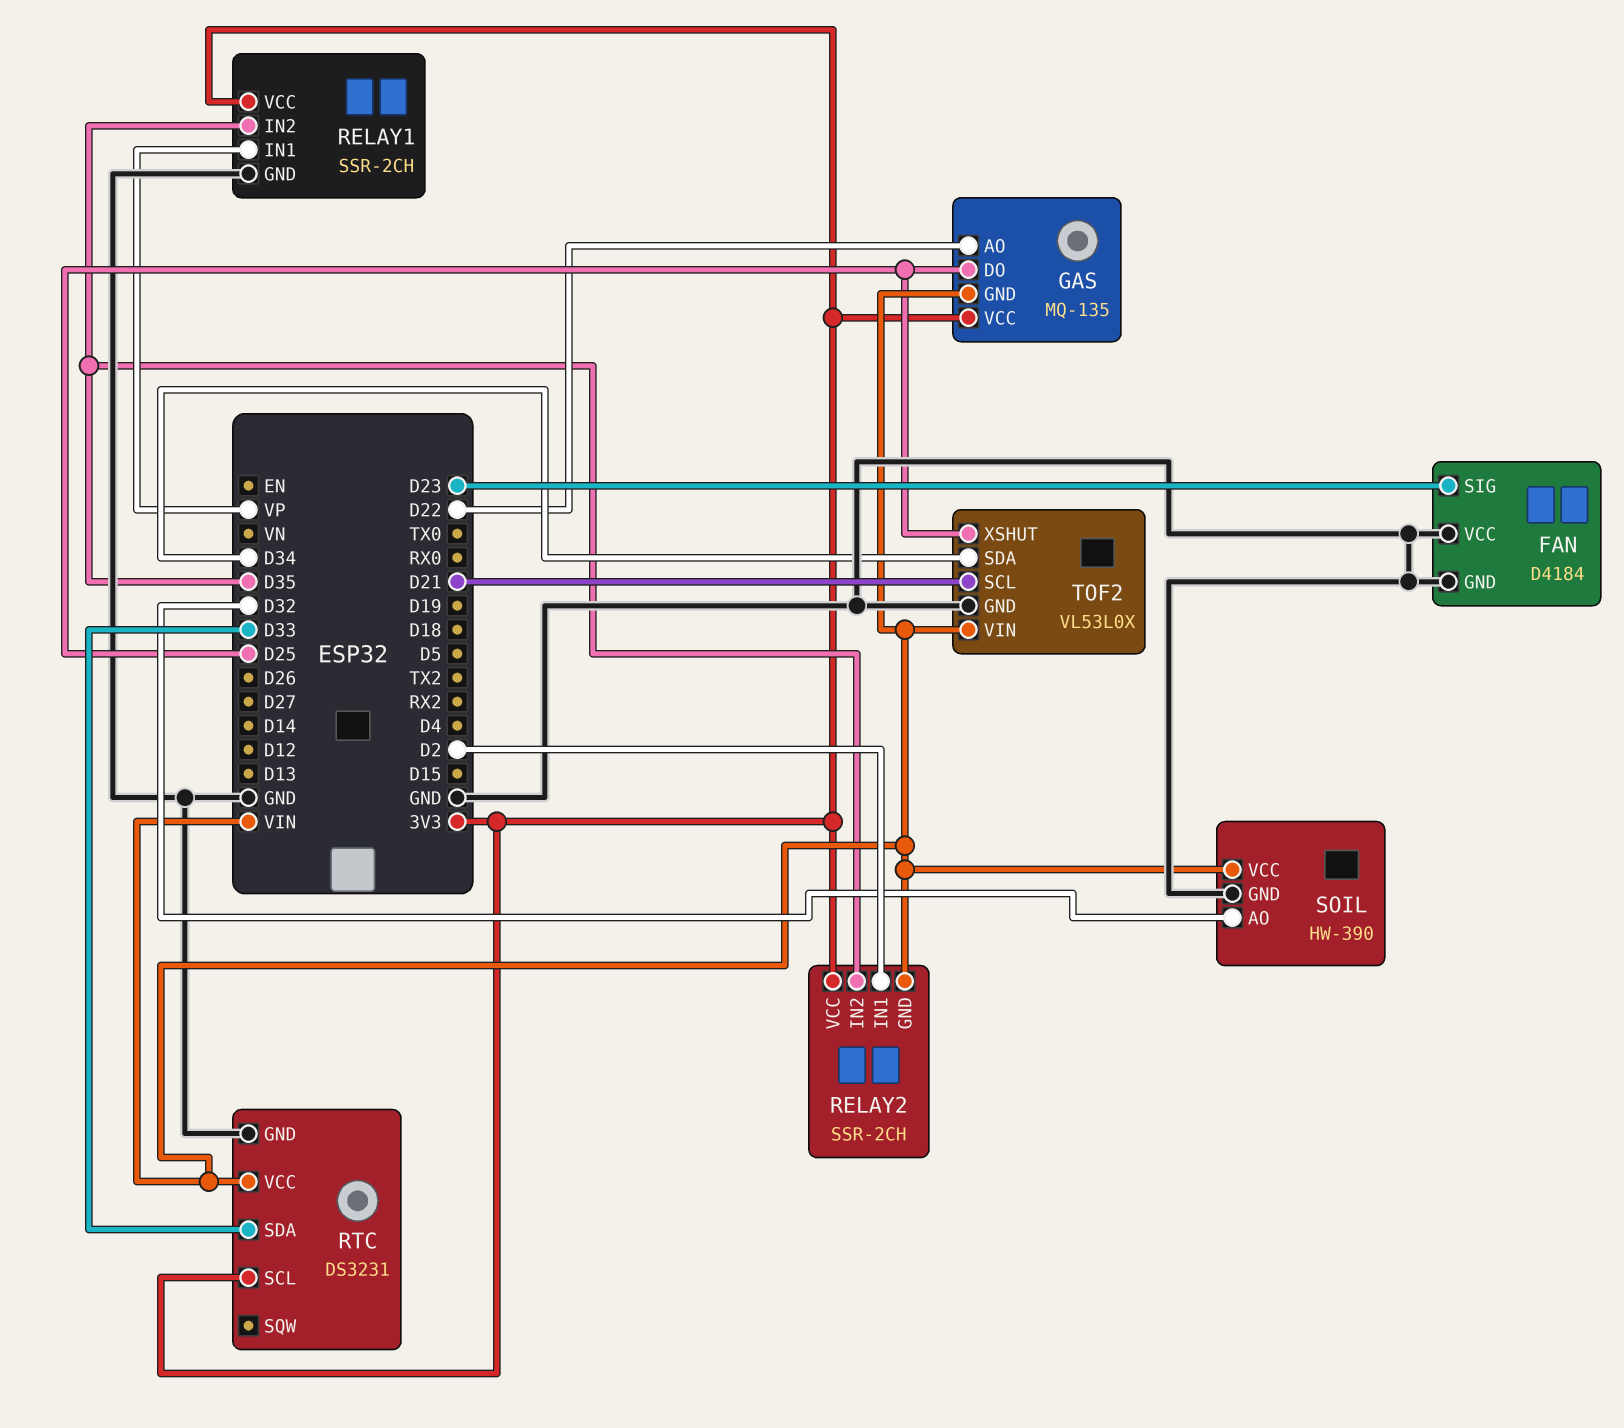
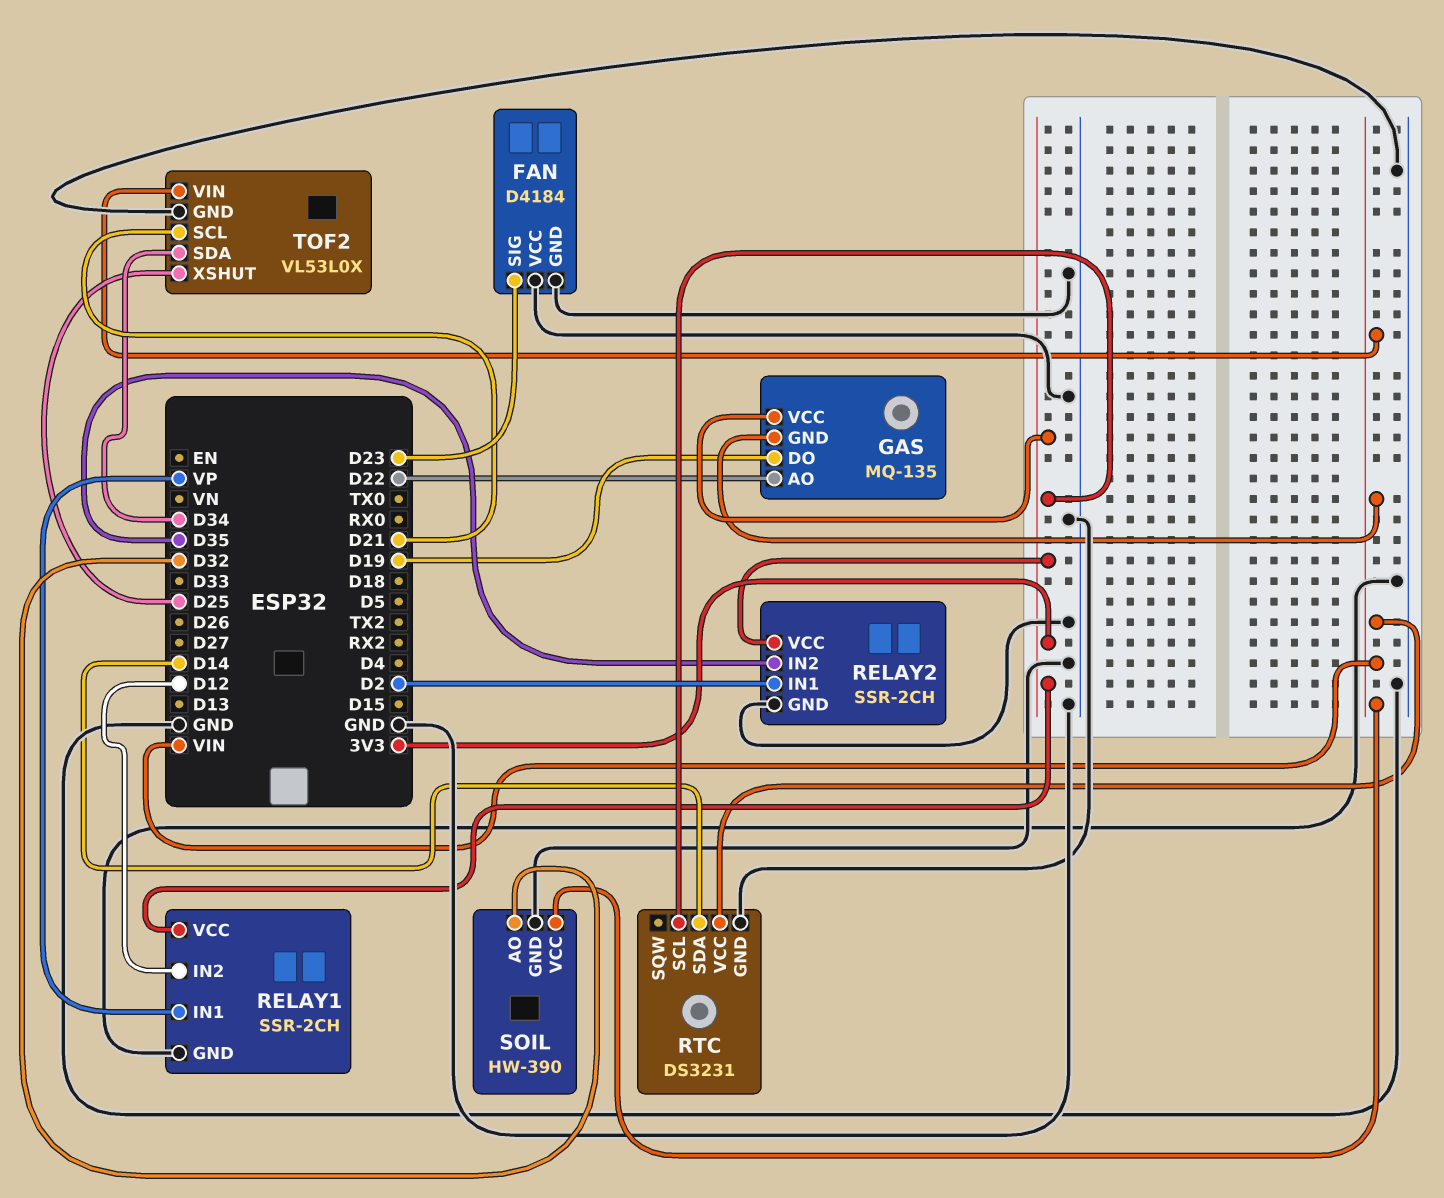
GAS pin DO: D25 -> D19
RELAY1 pin IN2: D35 -> D12
RELAY2 pin GND: VIN -> GND
RTC pin SDA: D33 -> D14

